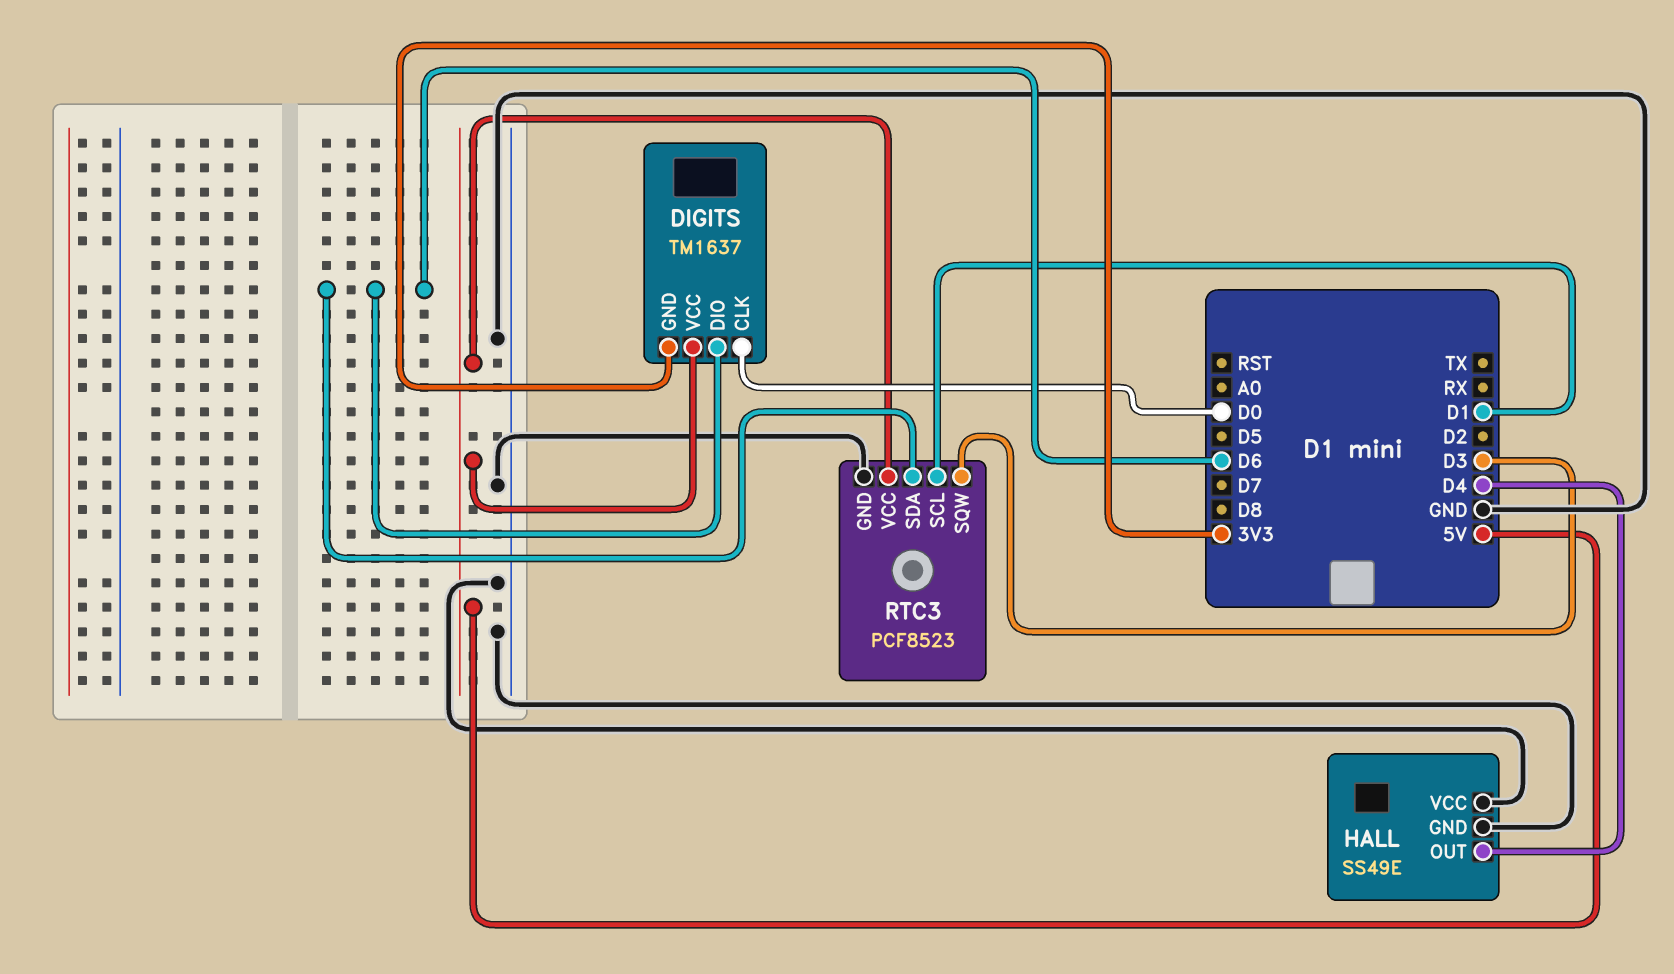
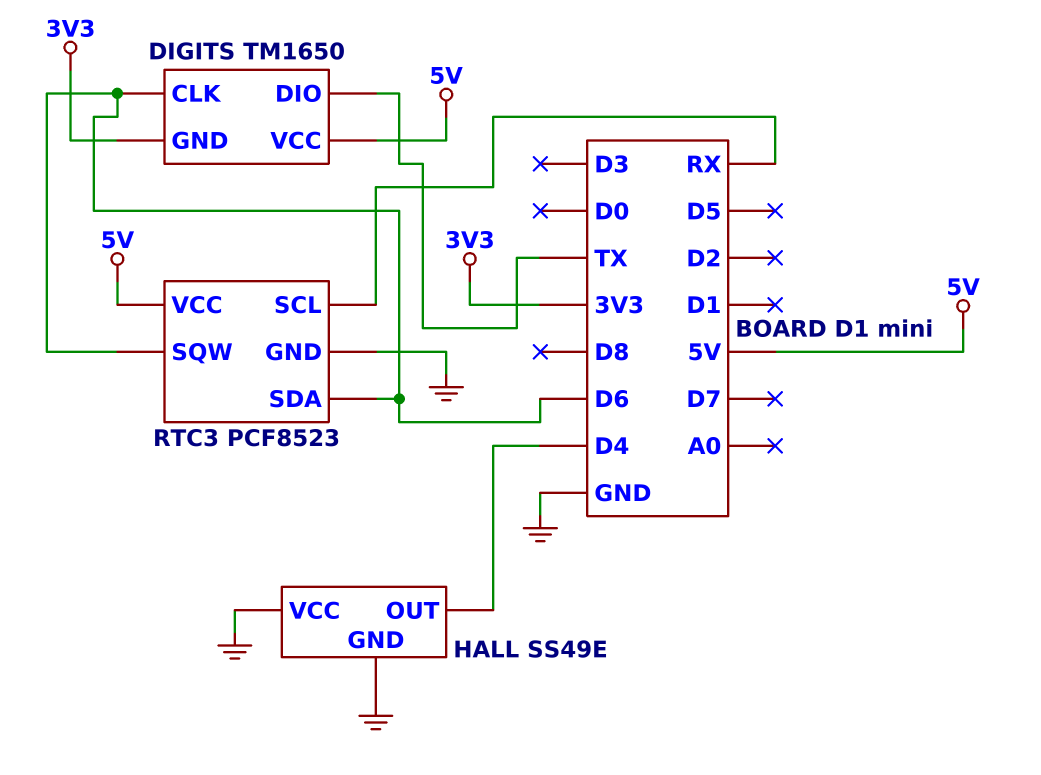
DIGITS: TM1637 -> TM1650
DIGITS pin CLK: D0 -> D6
DIGITS pin DIO: D6 -> TX
RTC3 pin SCL: D1 -> RX
RTC3 pin SQW: D3 -> D6

